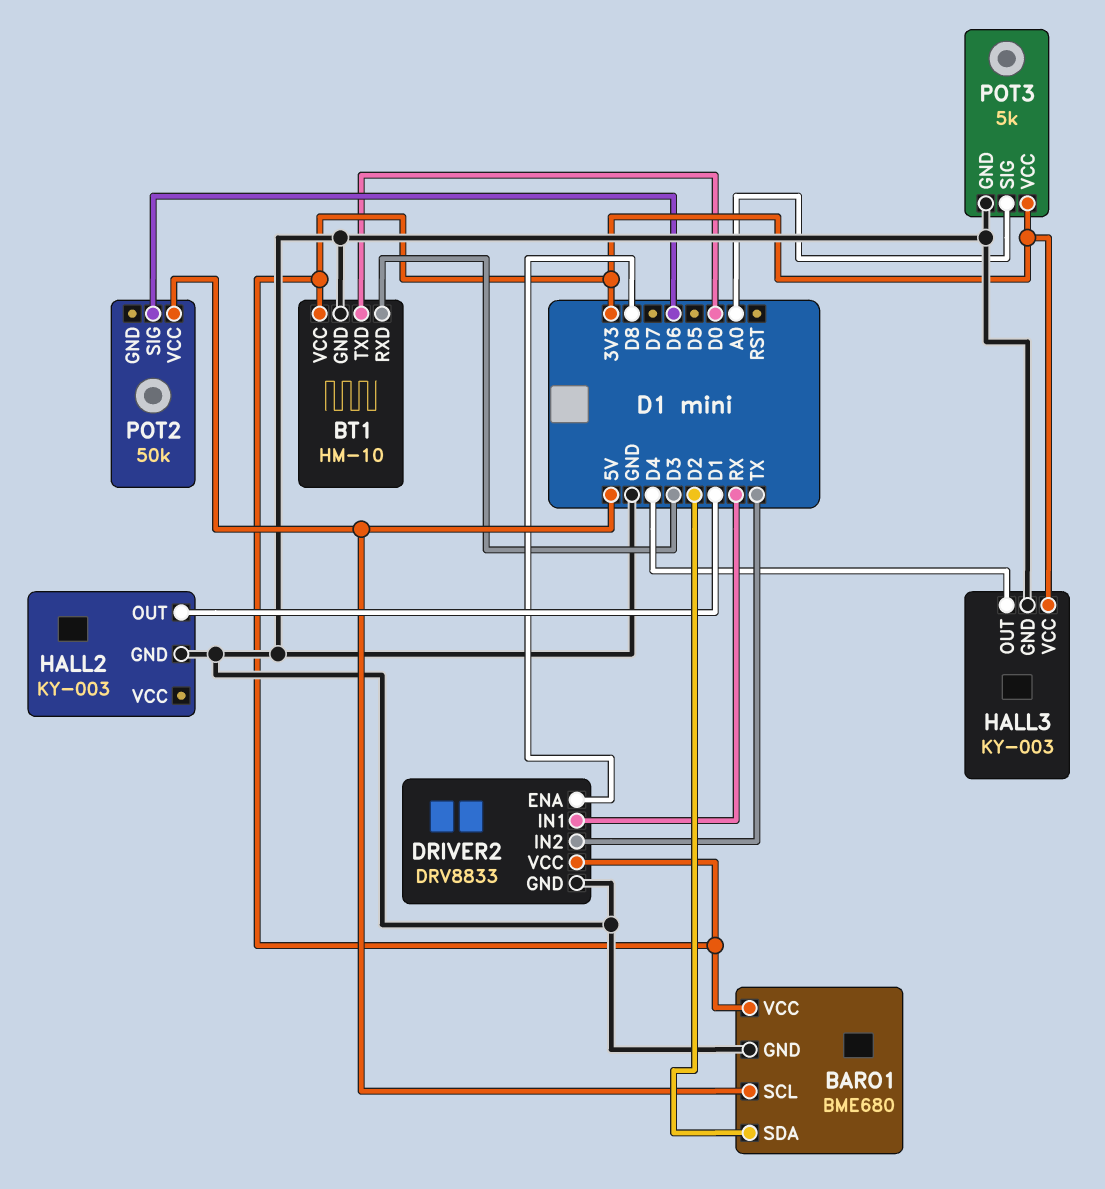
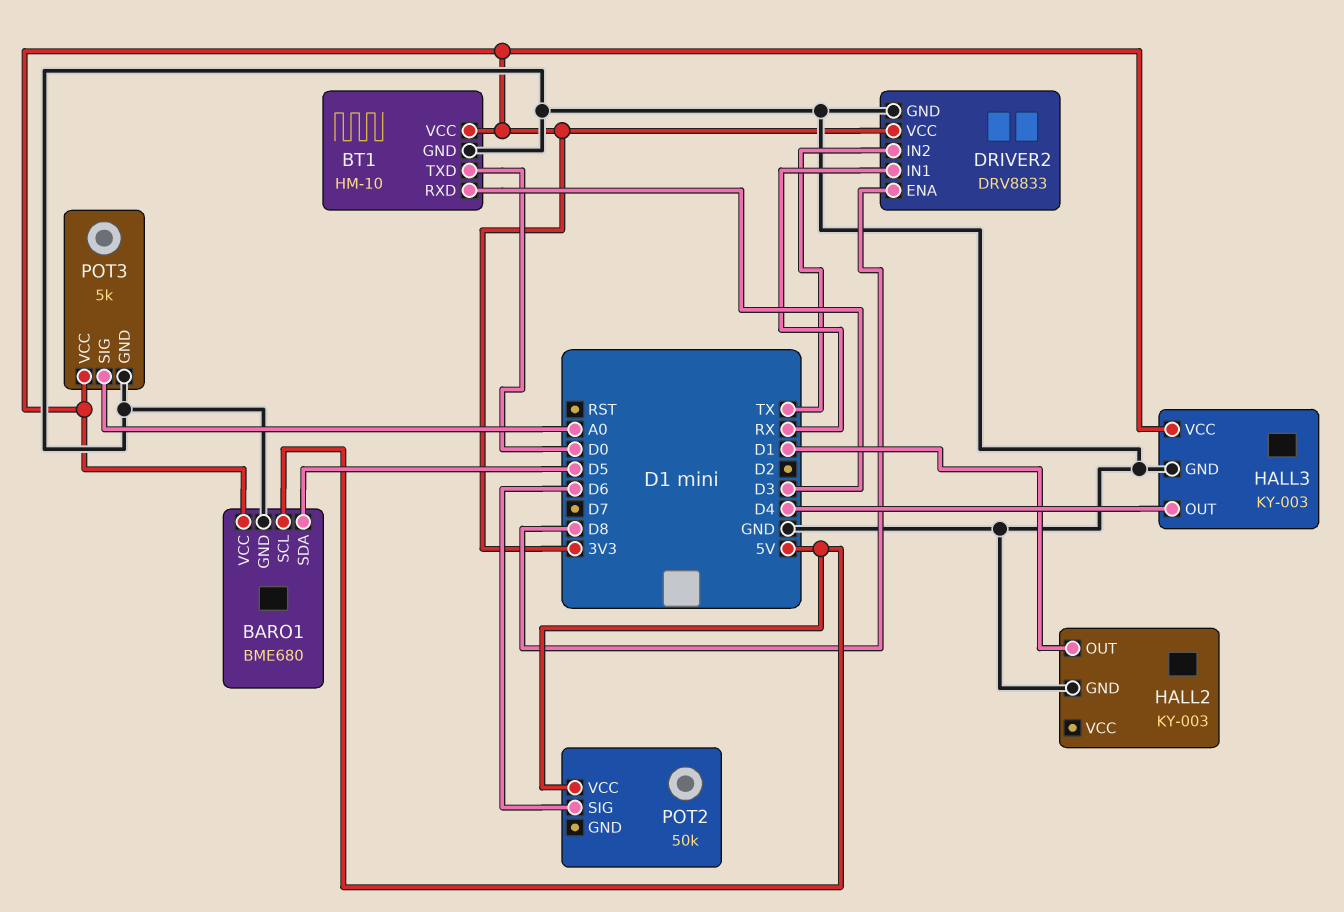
BARO1 pin SDA: D2 -> D5

